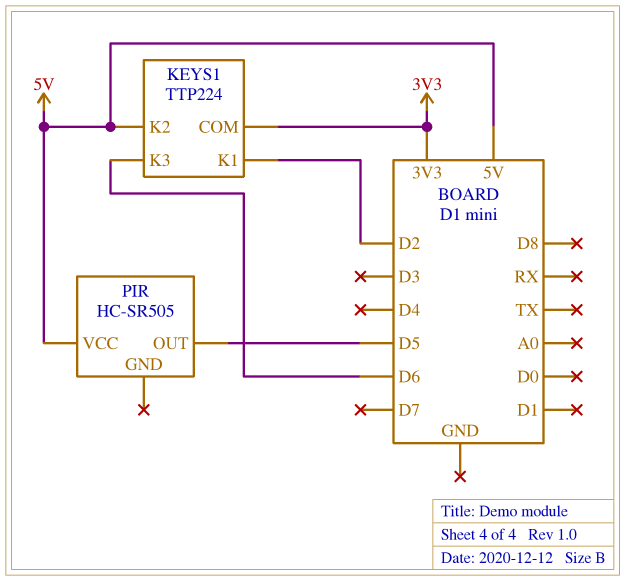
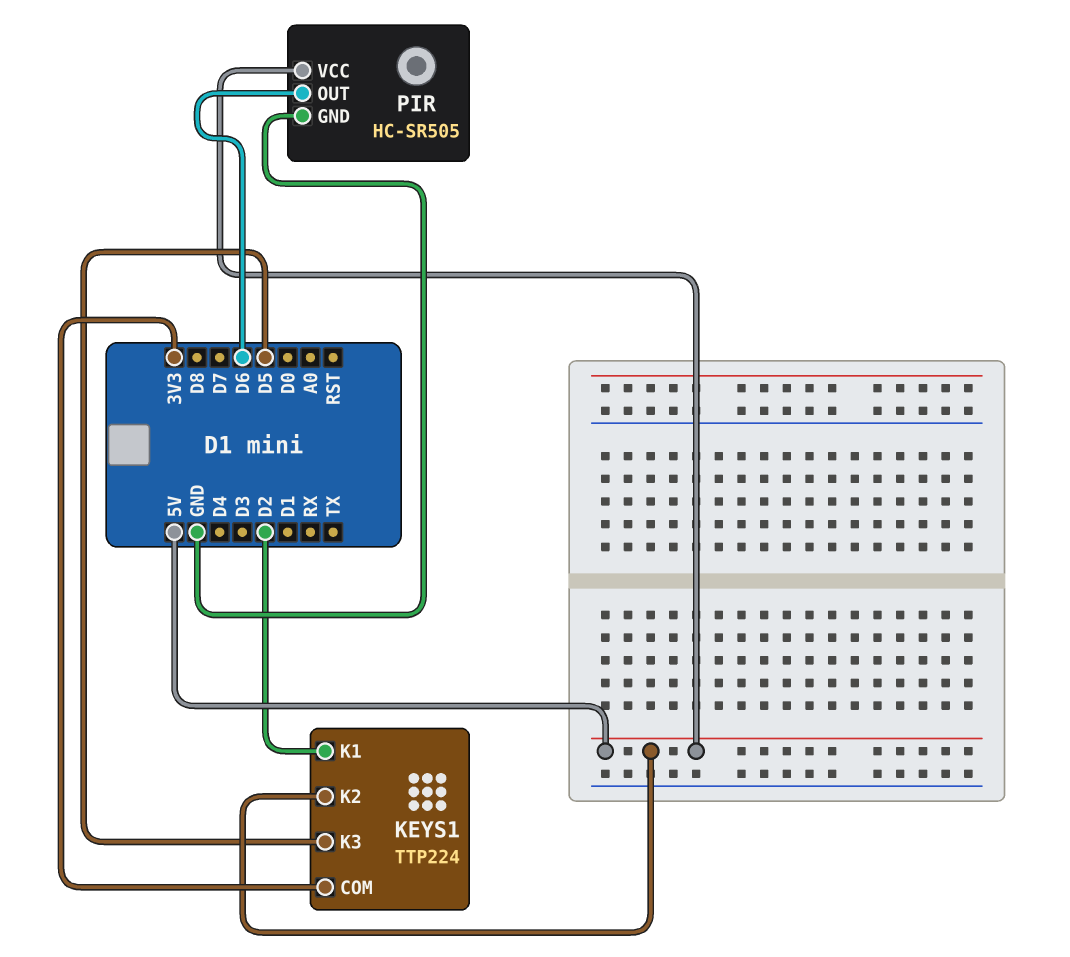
KEYS1 pin K3: D6 -> D5
PIR pin GND: none -> GND
PIR pin OUT: D5 -> D6

